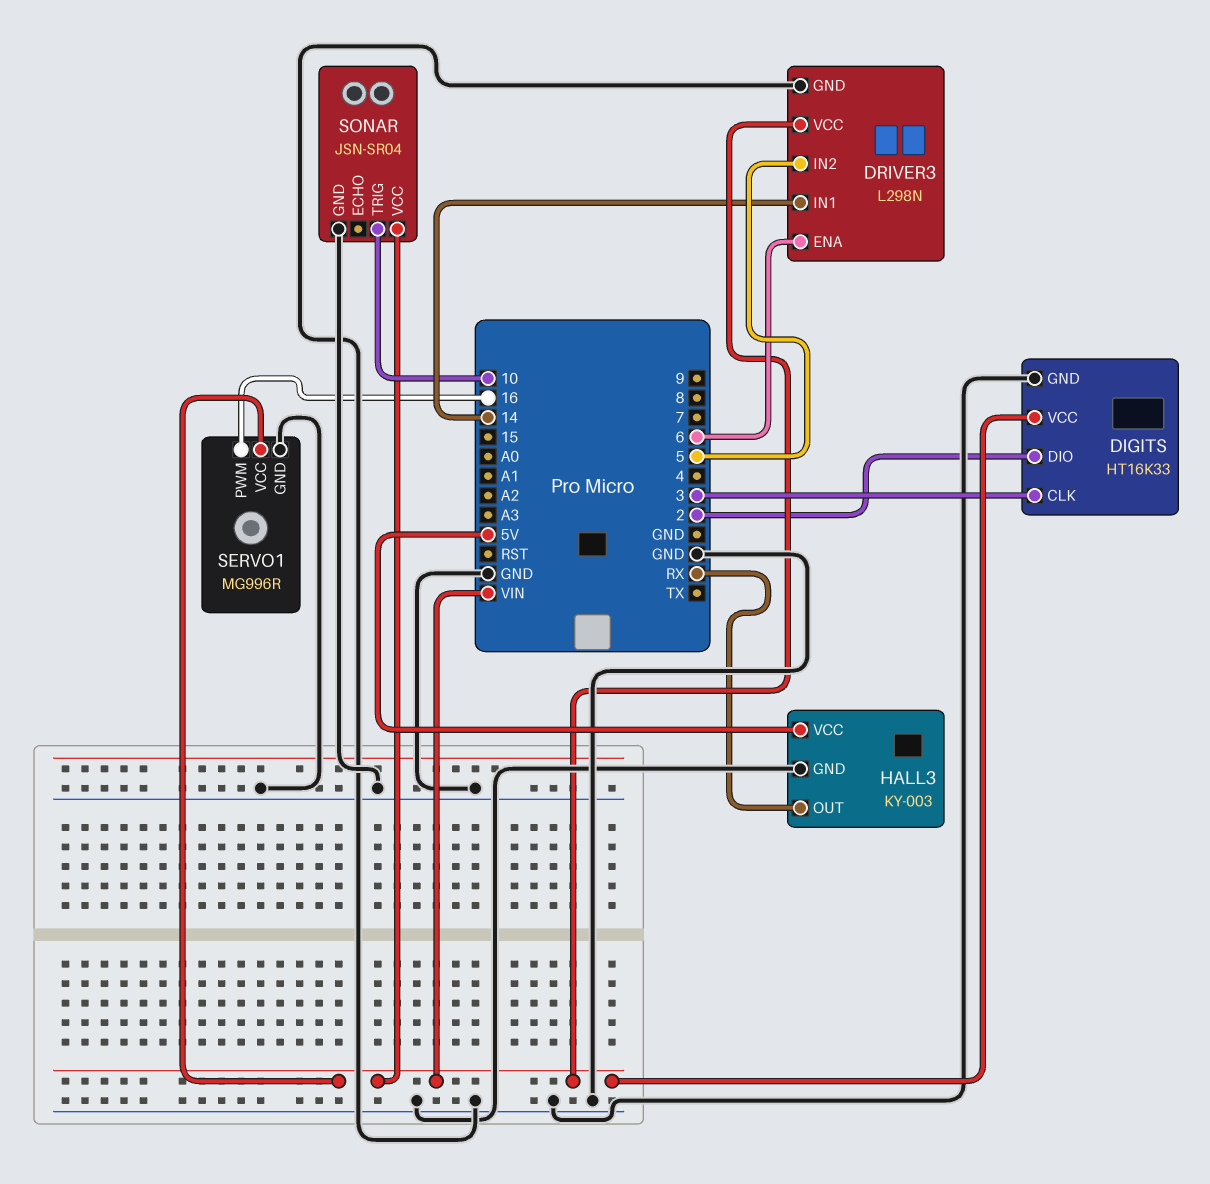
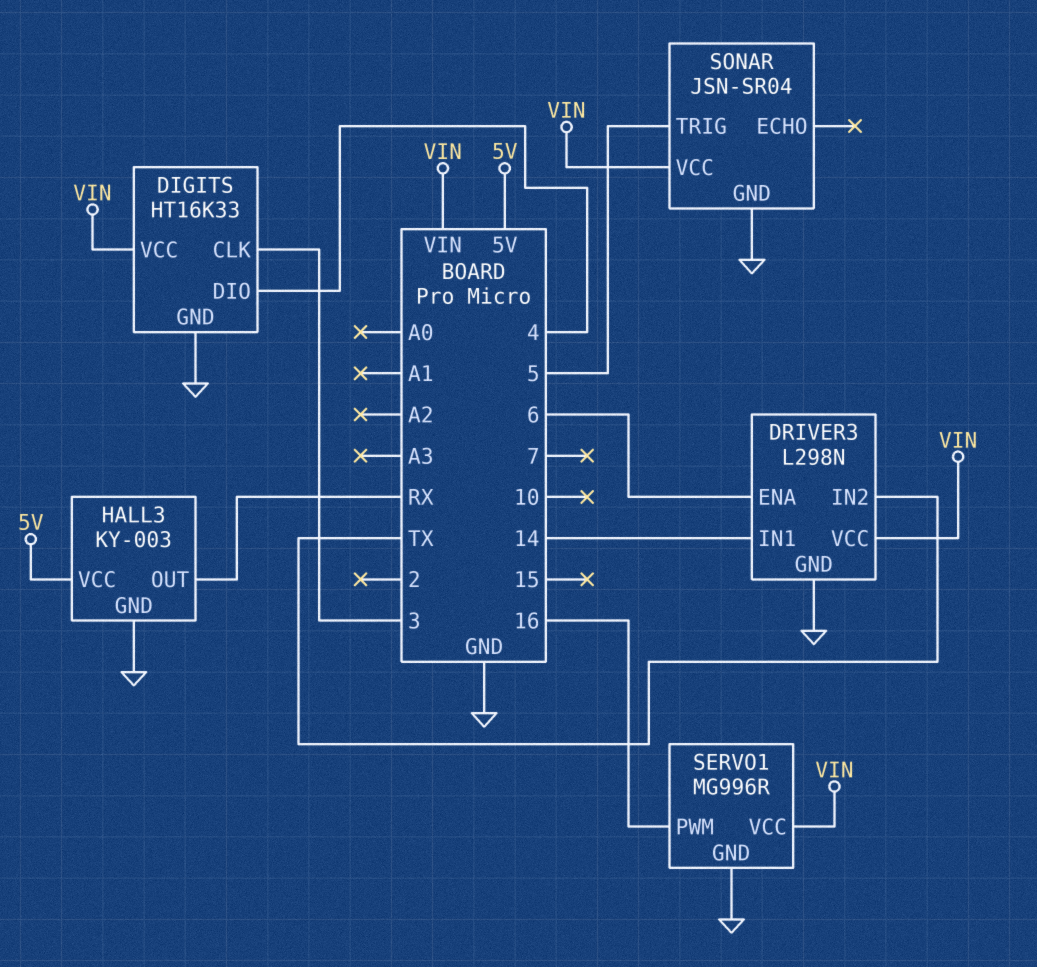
DIGITS pin DIO: 2 -> 4
DRIVER3 pin IN2: 5 -> TX
SONAR pin TRIG: 10 -> 5

